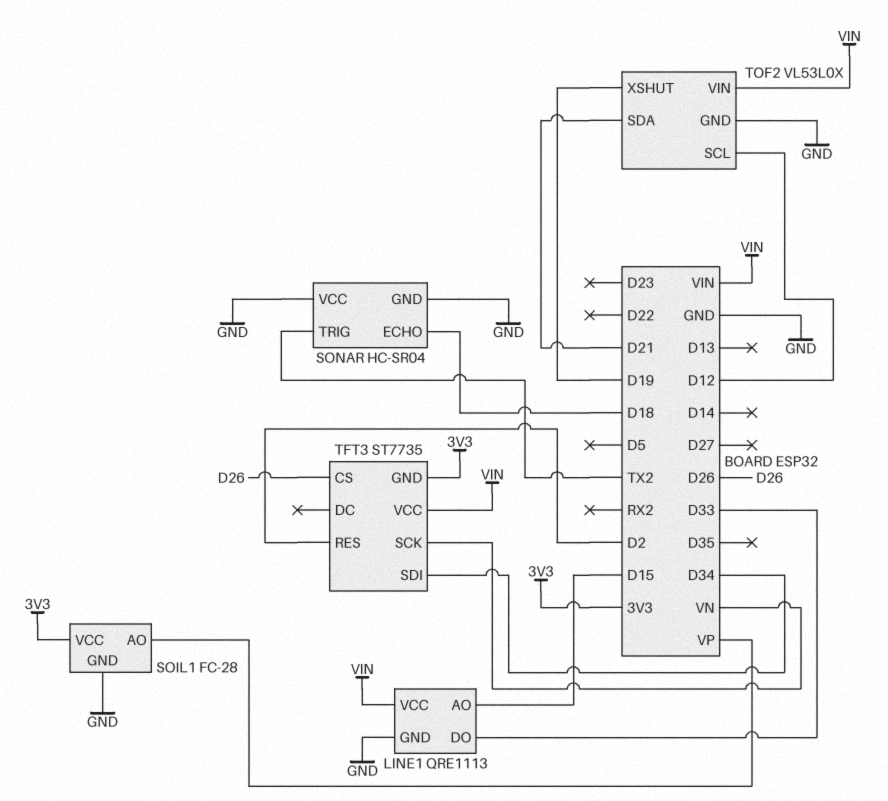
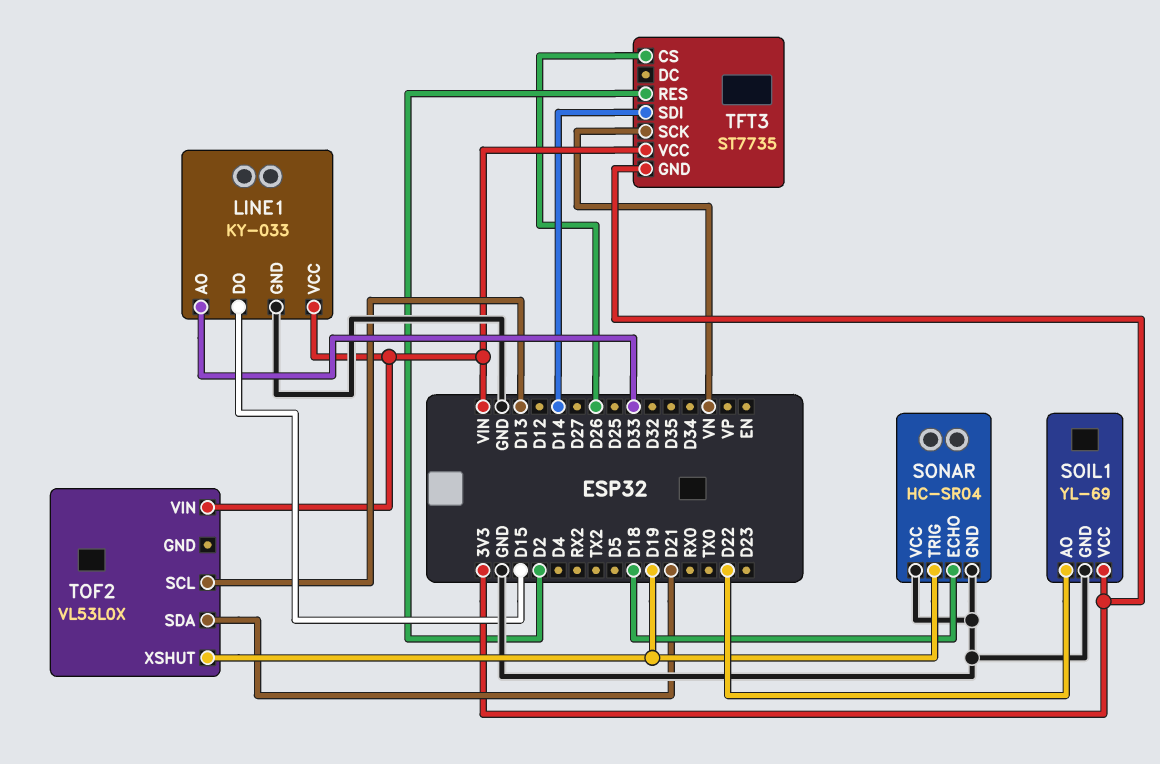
LINE1: QRE1113 -> KY-033
LINE1 pin AO: D15 -> D33
LINE1 pin DO: D33 -> D15
SOIL1: FC-28 -> YL-69
SOIL1 pin AO: VP -> D22
SONAR pin TRIG: TX2 -> D19
TFT3 pin SDI: D34 -> D14
TOF2 pin GND: GND -> none
TOF2 pin SCL: D12 -> D13

